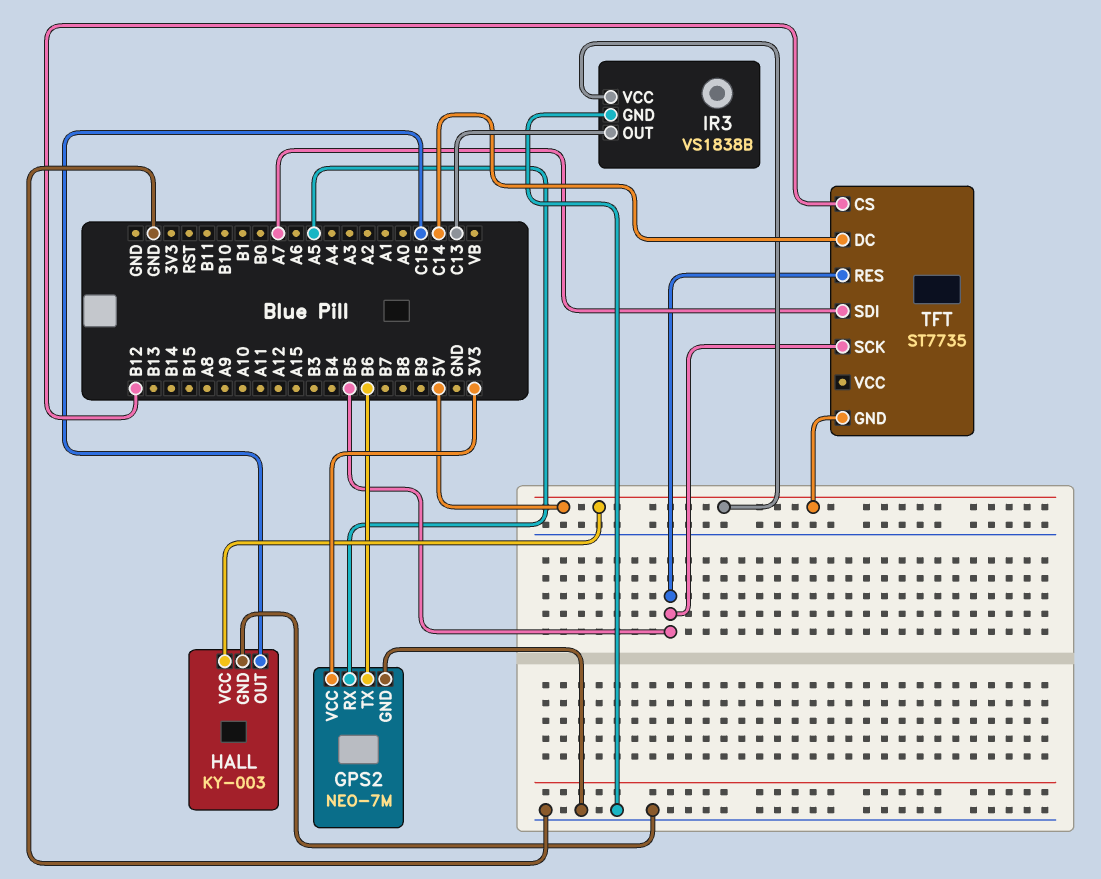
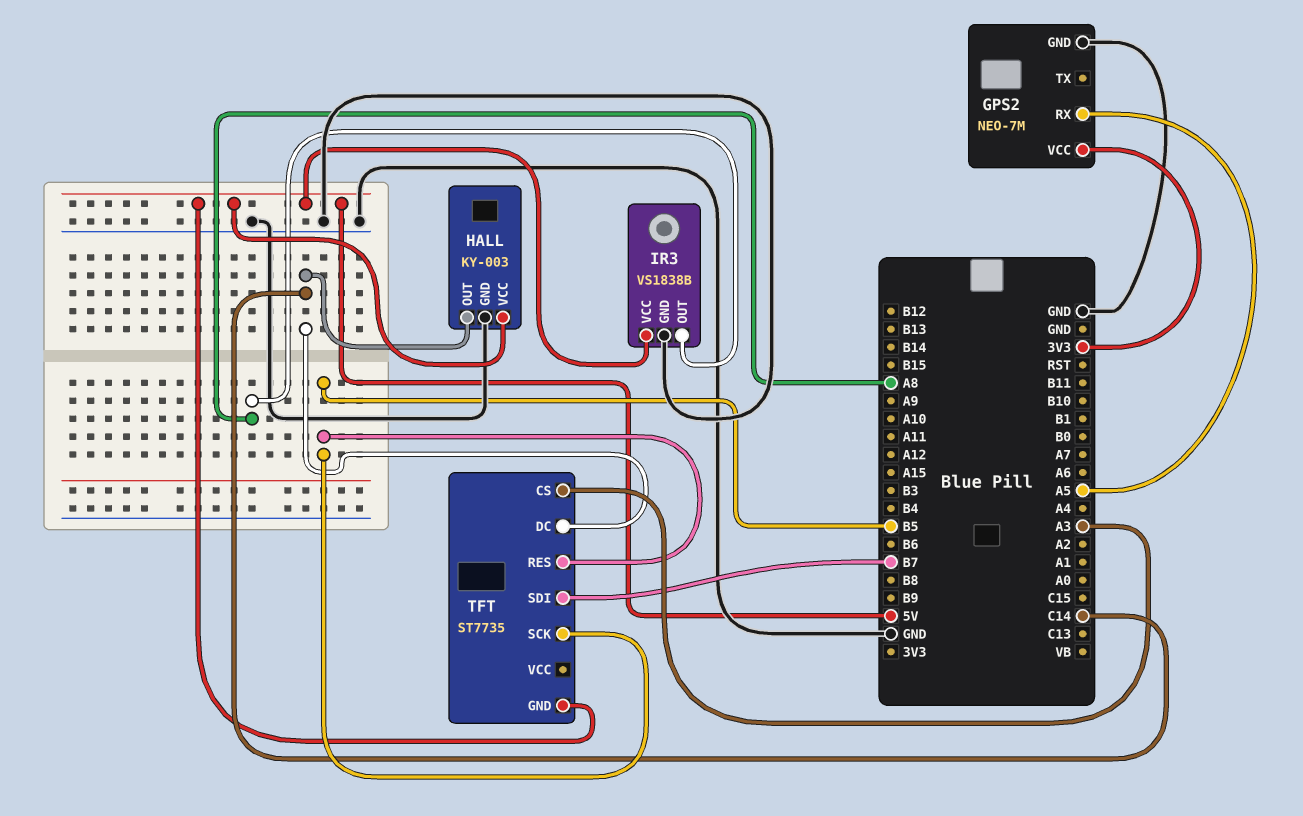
GPS2 pin TX: B6 -> none
HALL pin OUT: C15 -> C14
IR3 pin OUT: C13 -> A8
TFT pin CS: B12 -> A3
TFT pin SDI: A7 -> B7

